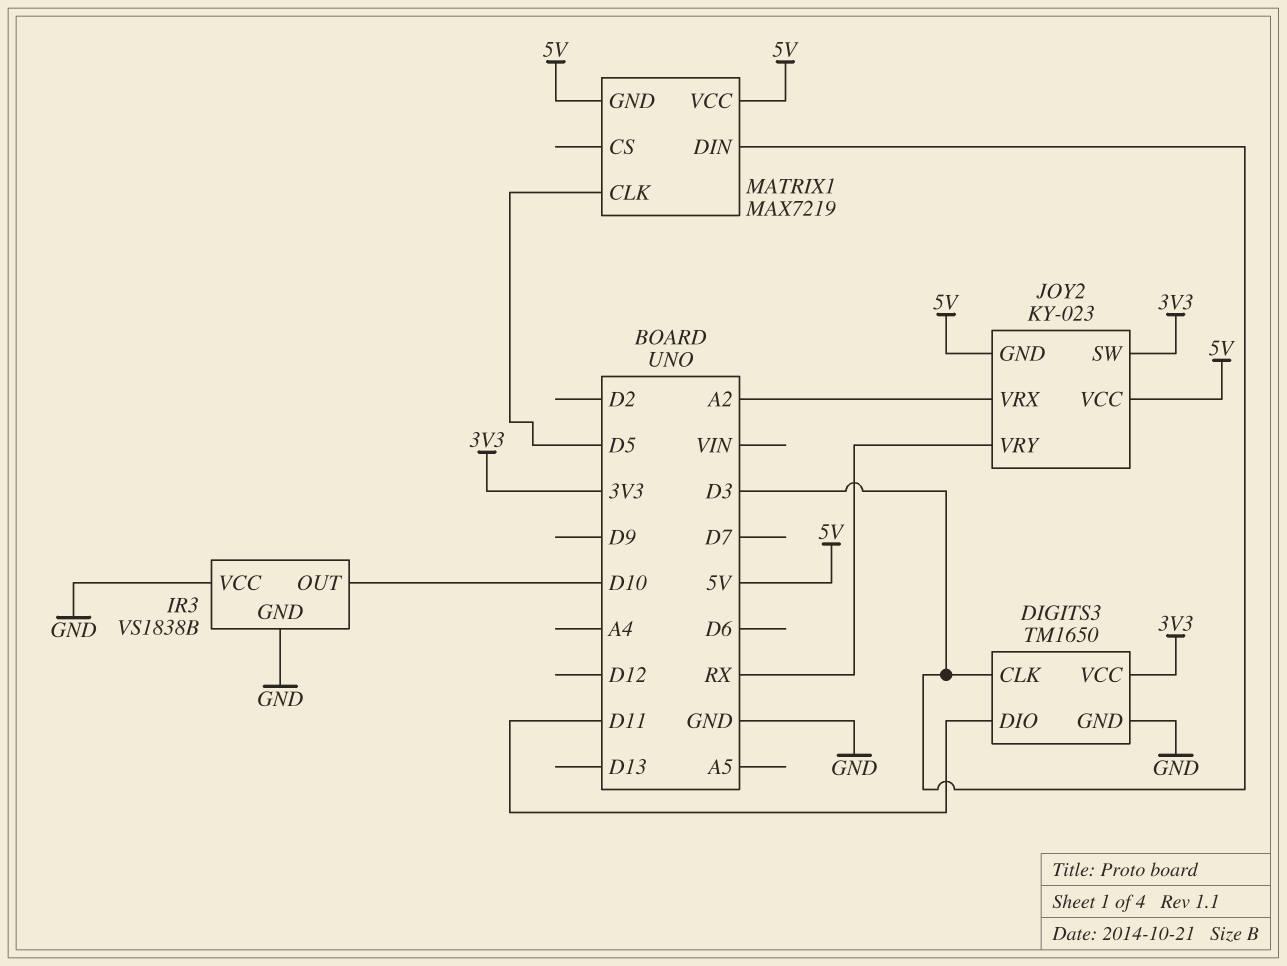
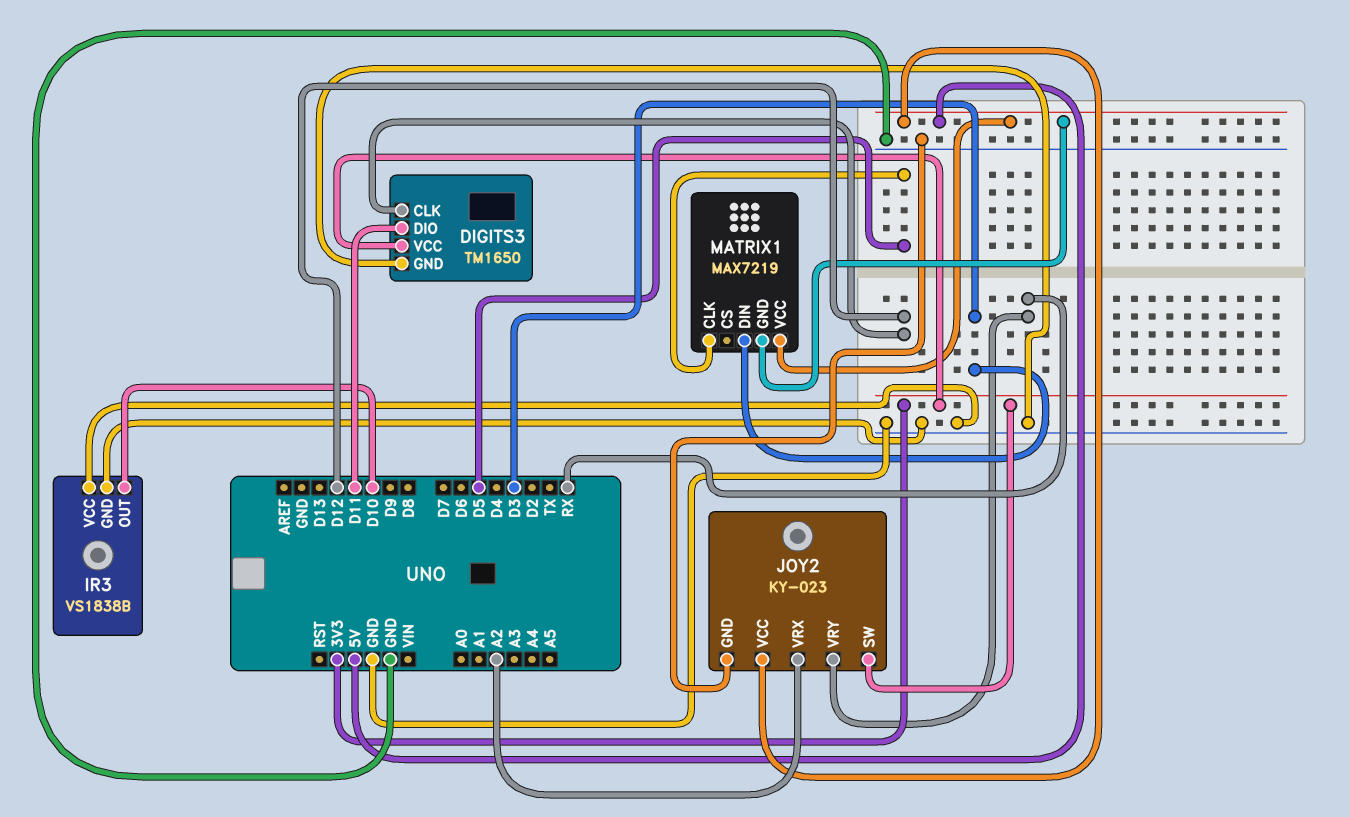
DIGITS3 pin CLK: D3 -> D12
JOY2 pin GND: 5V -> GND

